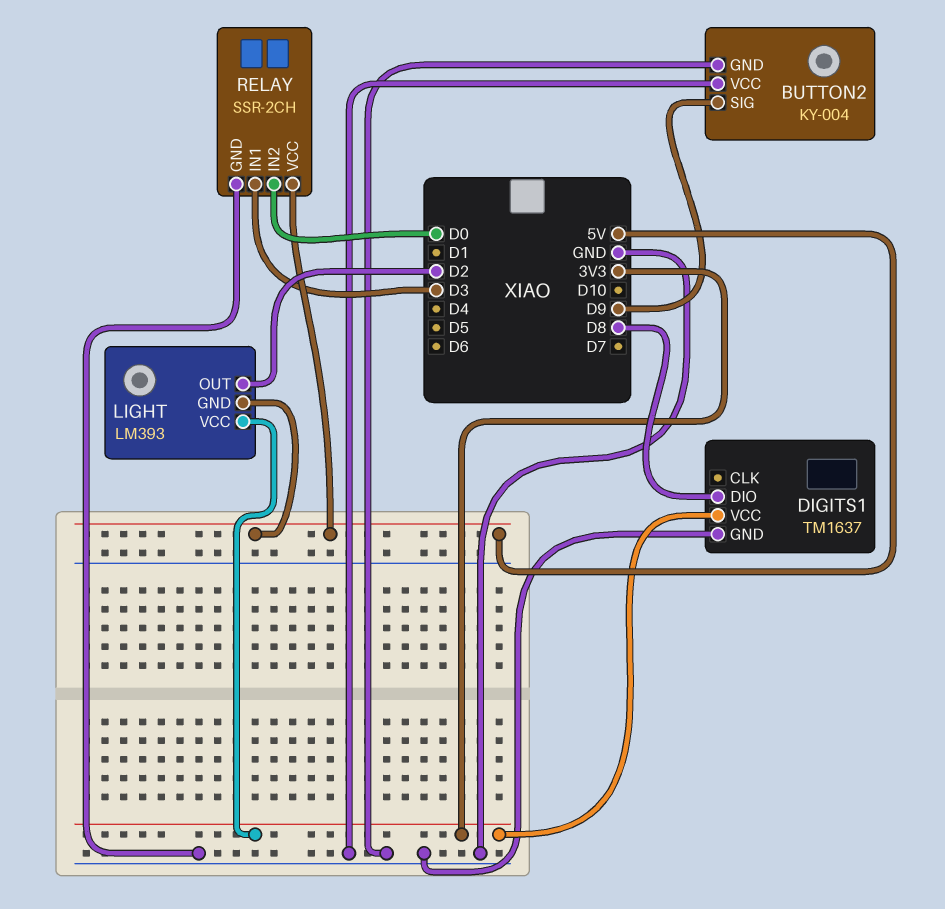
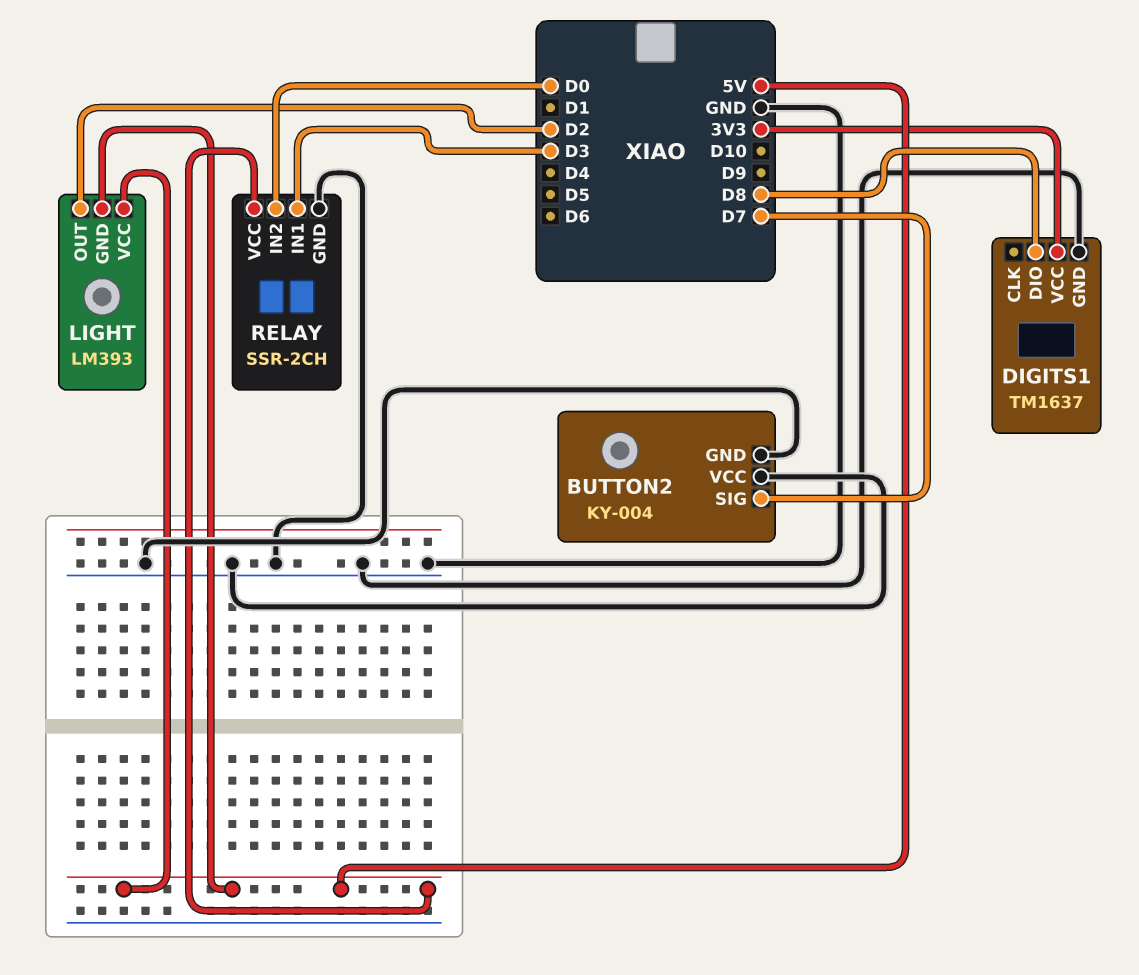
BUTTON2 pin SIG: D9 -> D7
LIGHT pin VCC: 3V3 -> 5V

